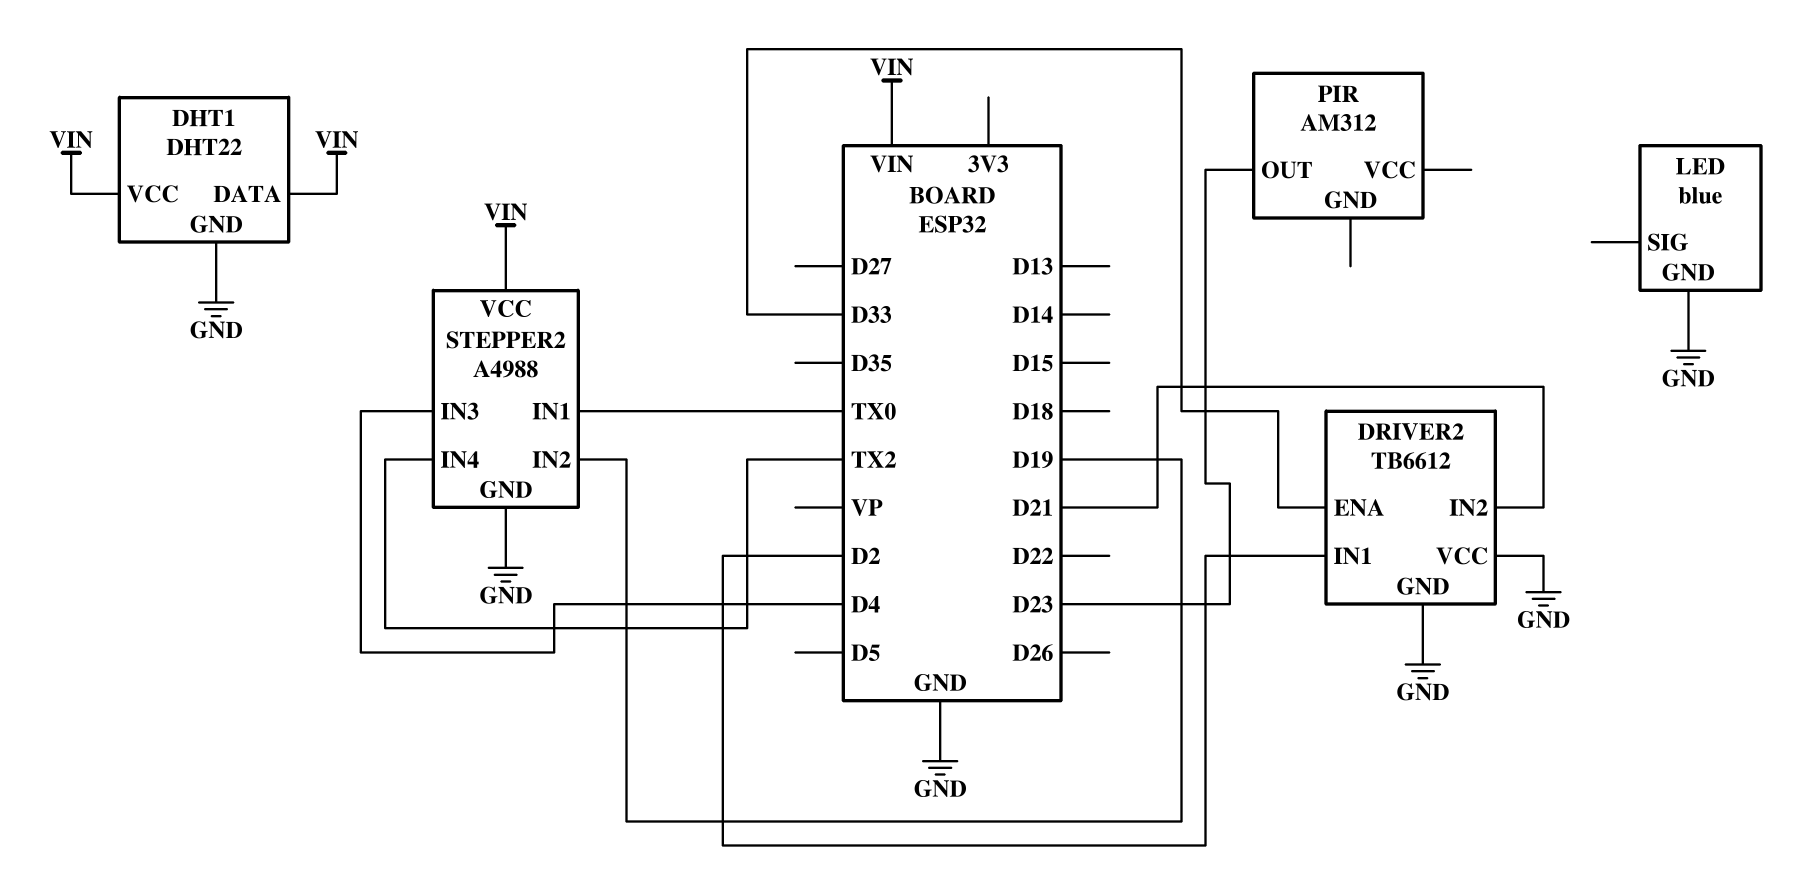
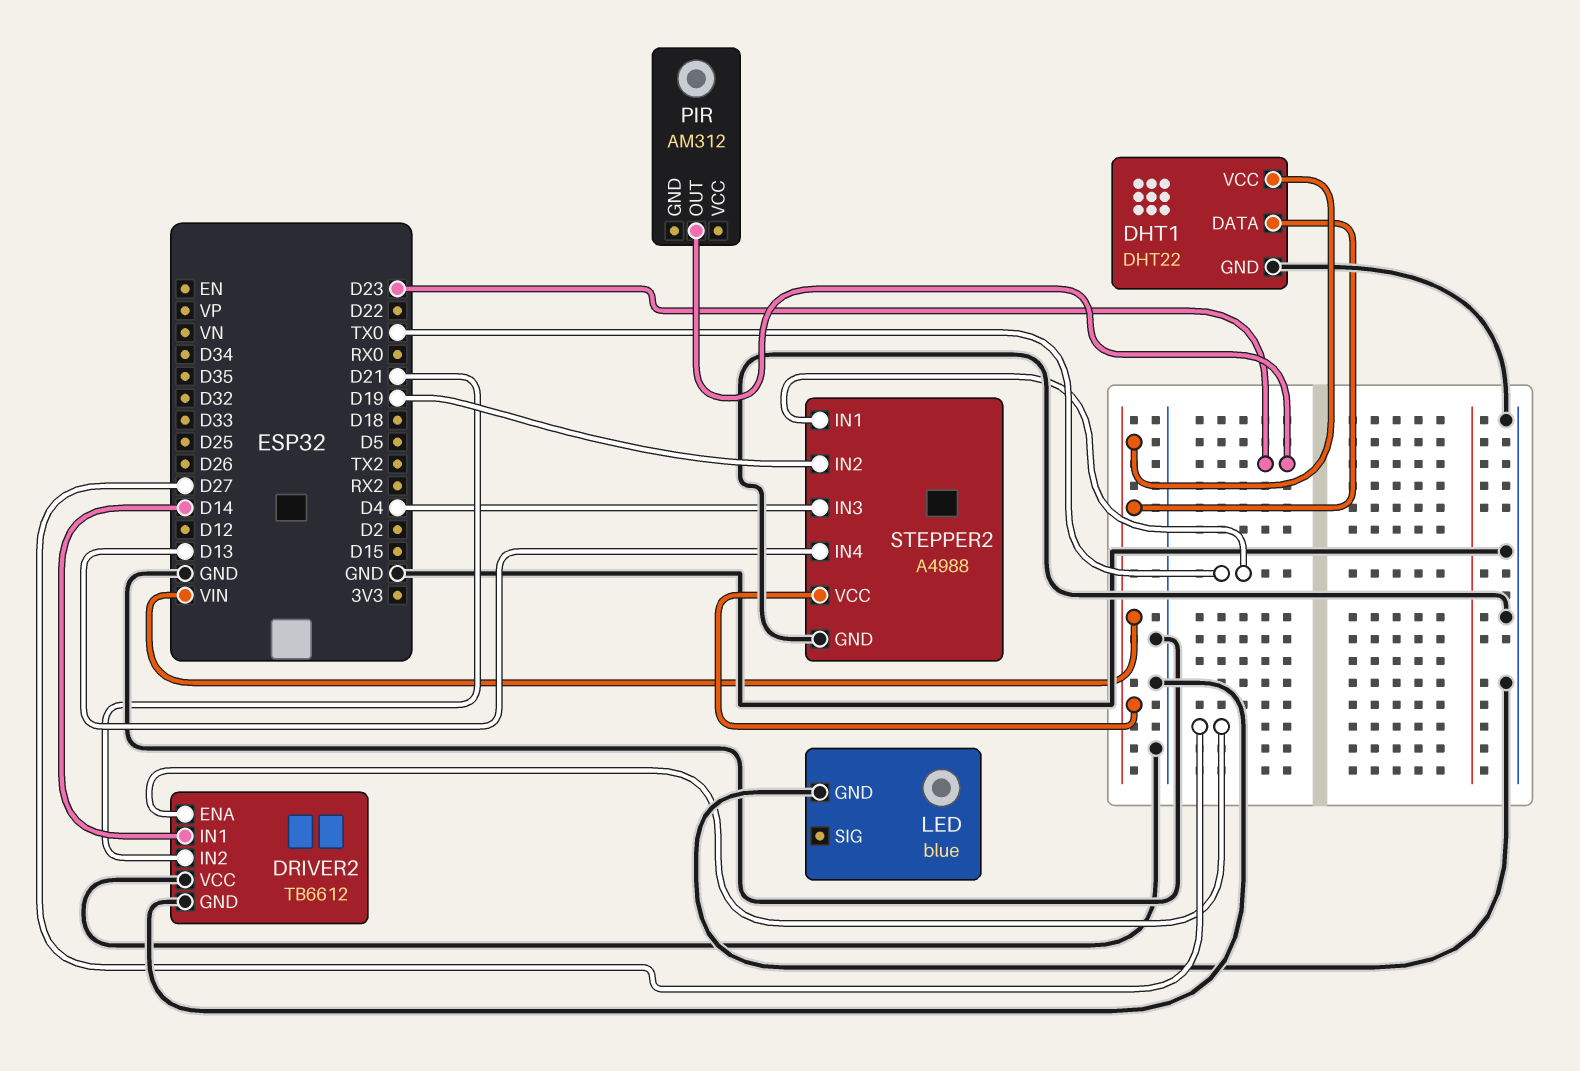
DRIVER2 pin ENA: D33 -> D27
DRIVER2 pin IN1: D2 -> D14
STEPPER2 pin IN4: TX2 -> D13

